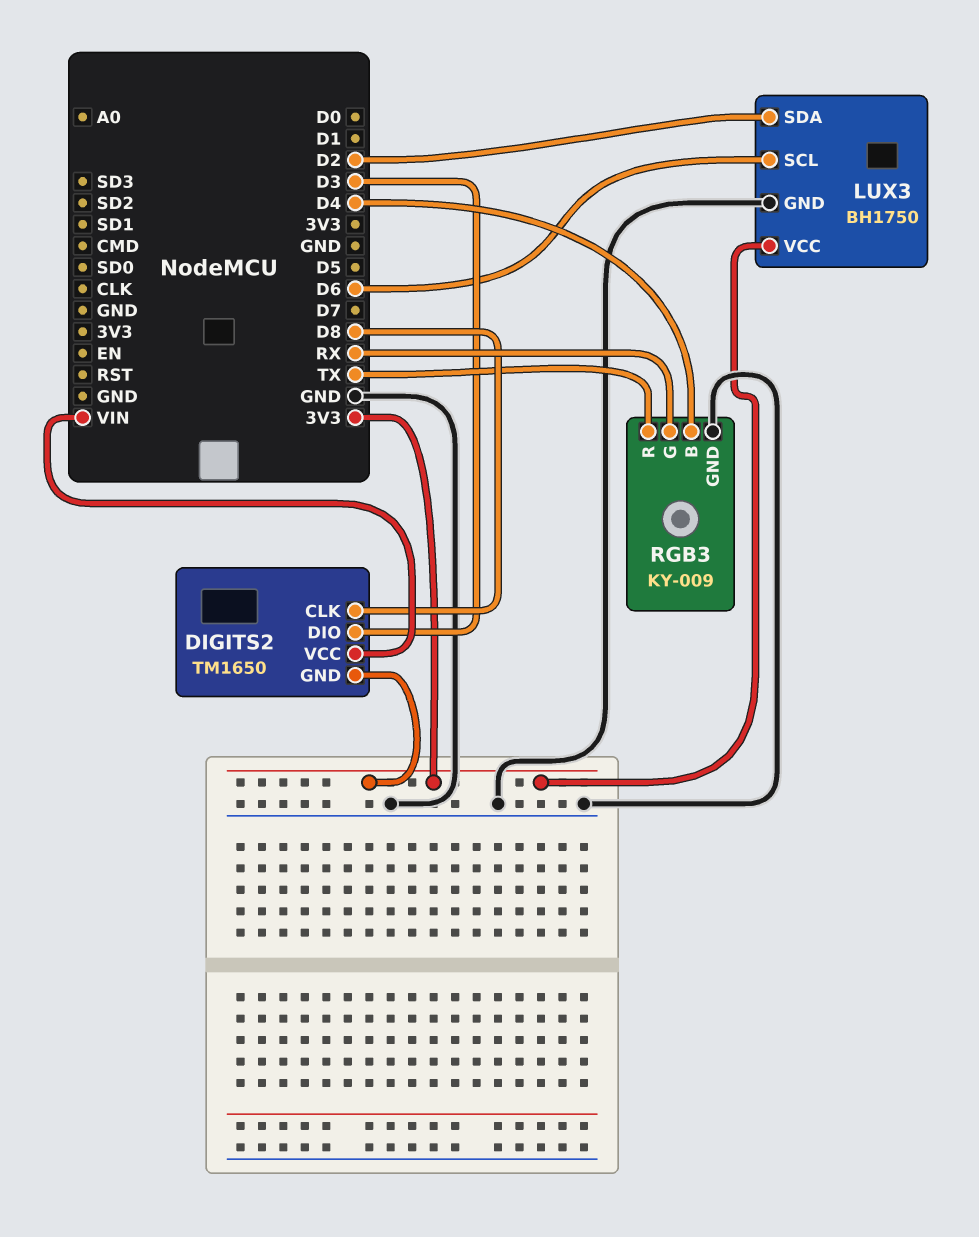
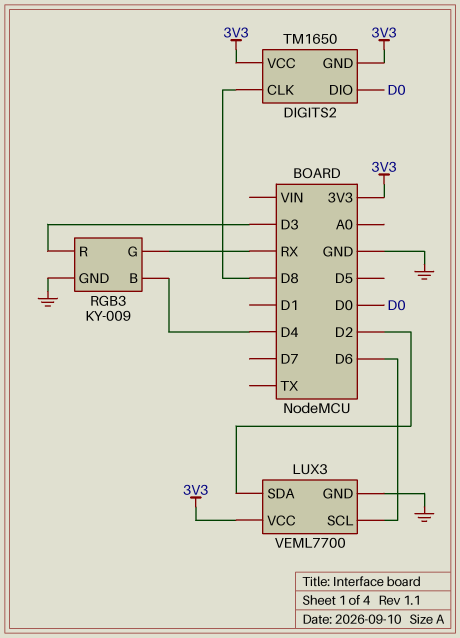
DIGITS2 pin DIO: D3 -> D0
DIGITS2 pin VCC: VIN -> 3V3
LUX3: BH1750 -> VEML7700
RGB3 pin R: TX -> D3

